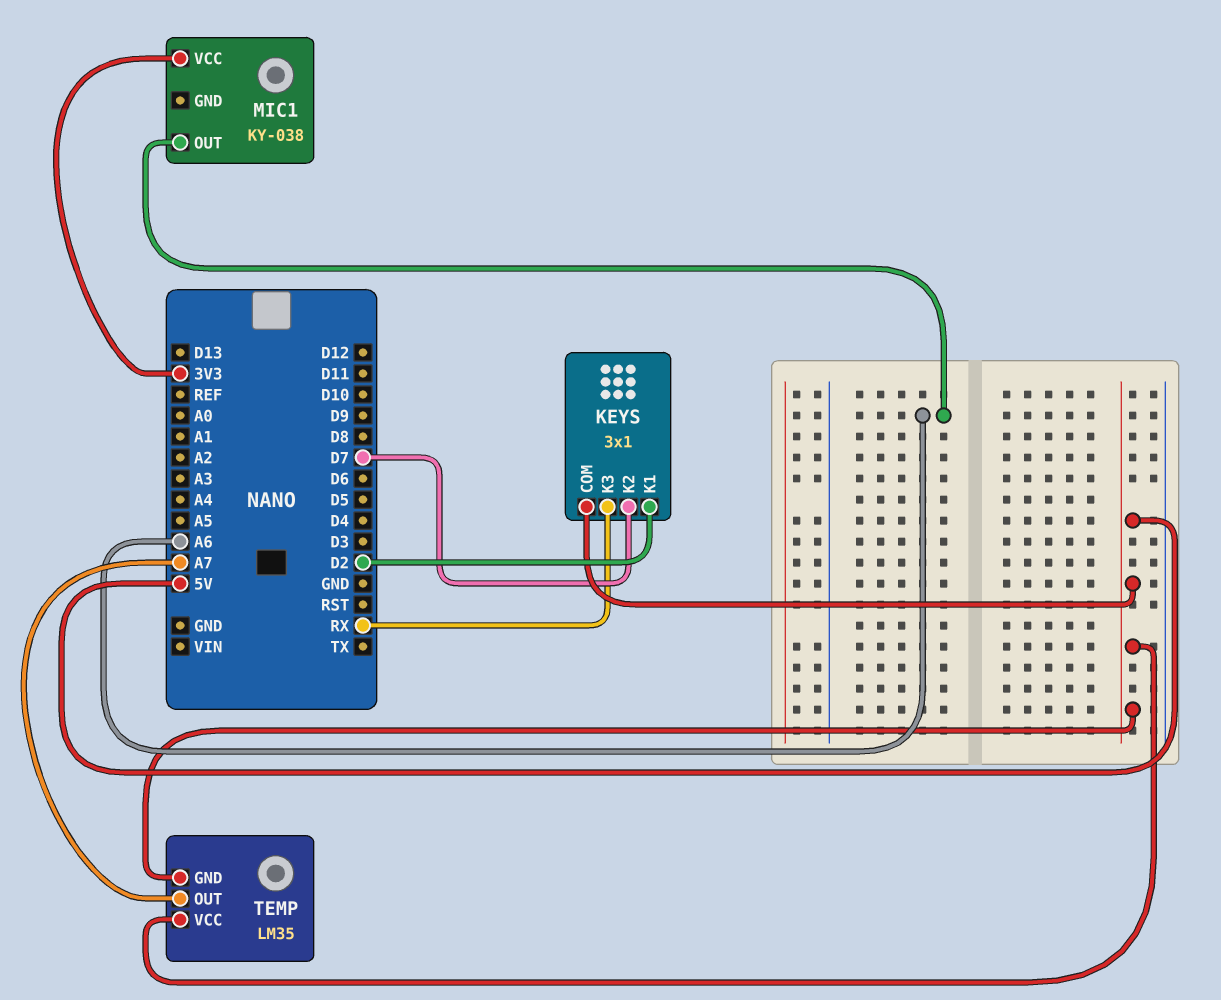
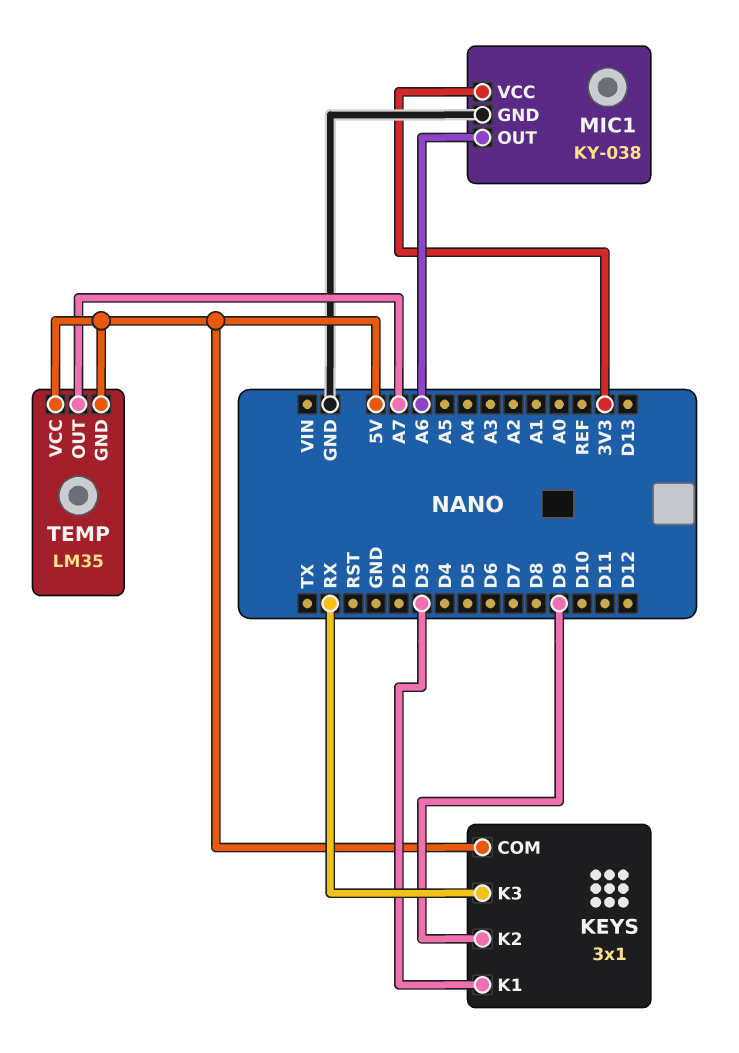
KEYS pin K1: D2 -> D3
KEYS pin K2: D7 -> D9
MIC1 pin GND: none -> GND

